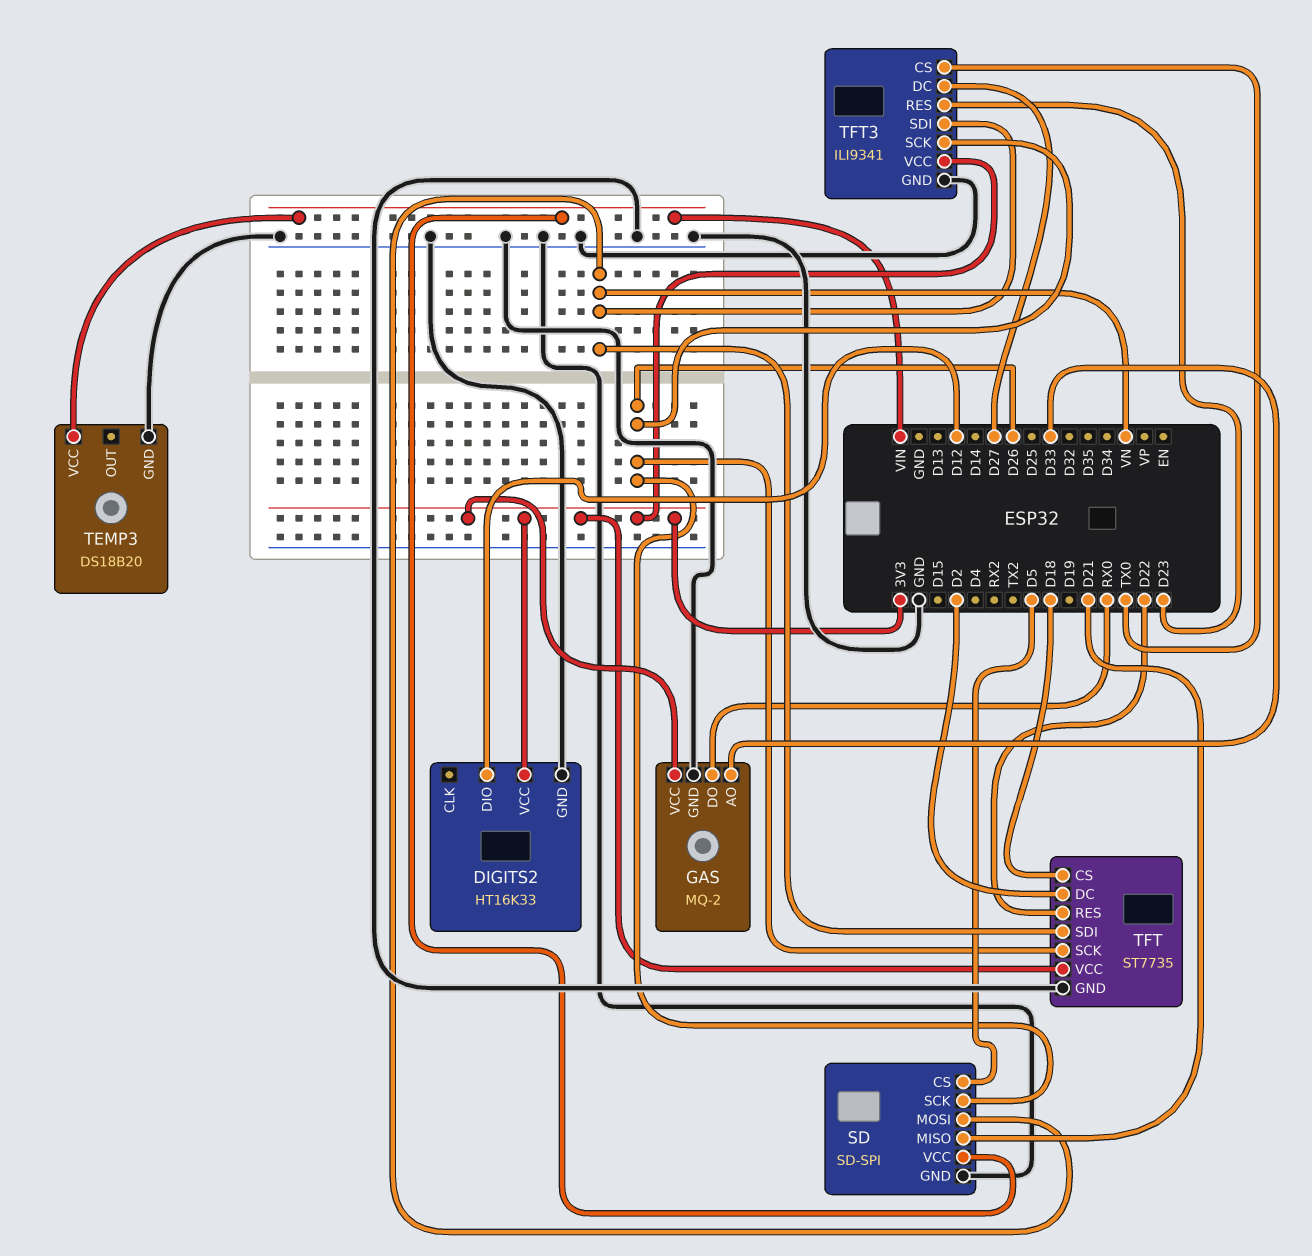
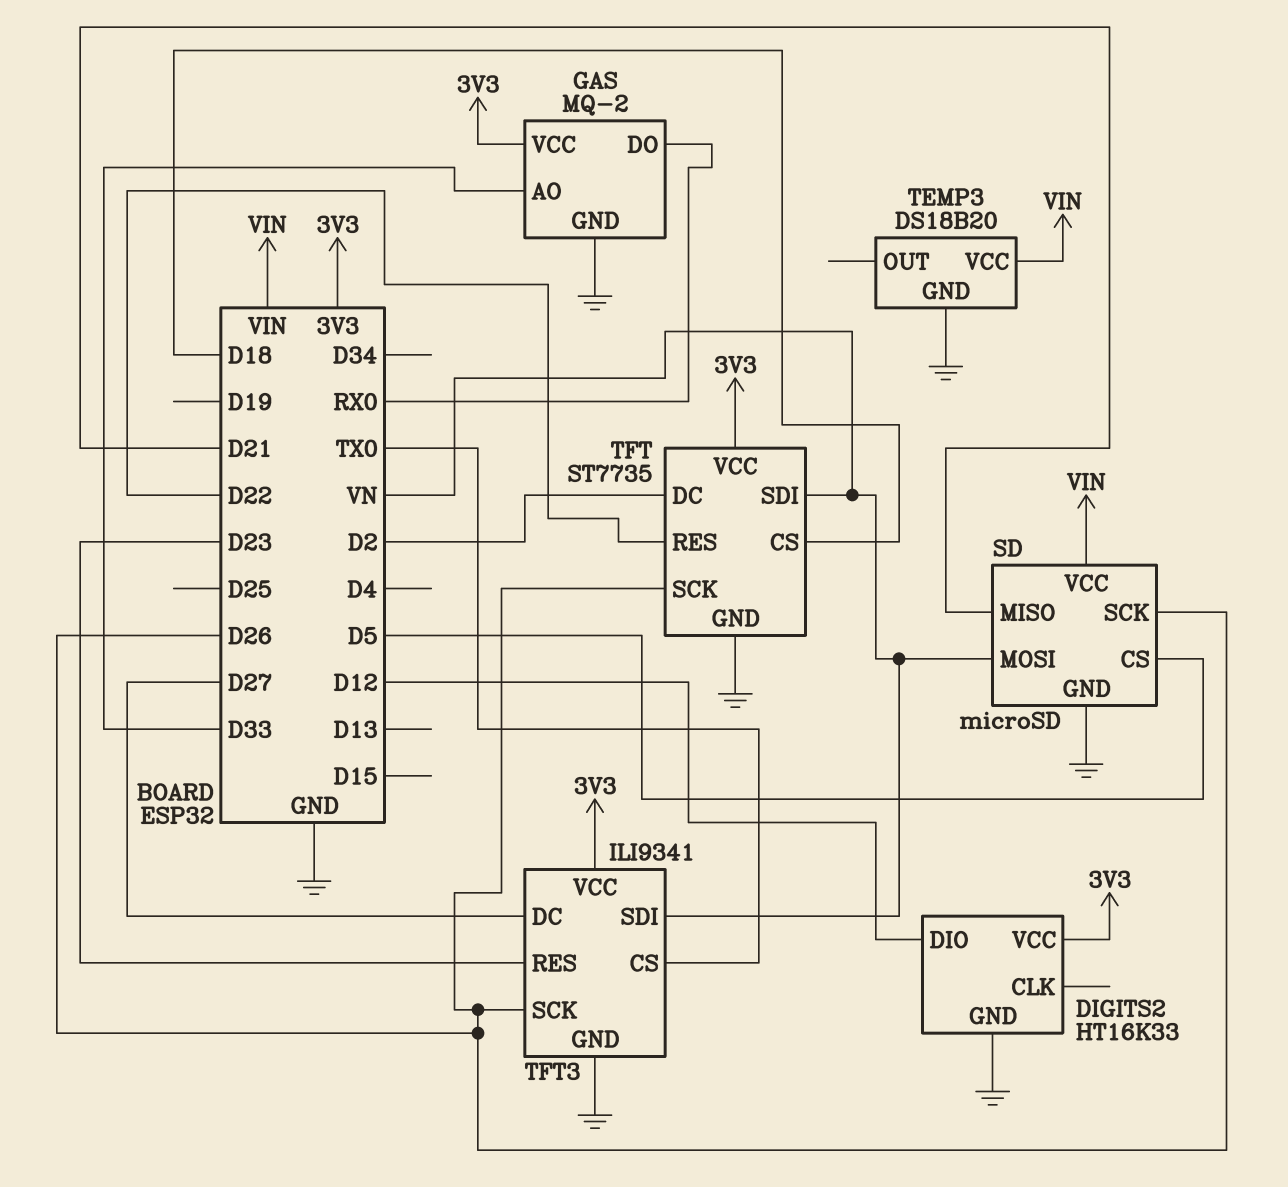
SD: SD-SPI -> microSD

